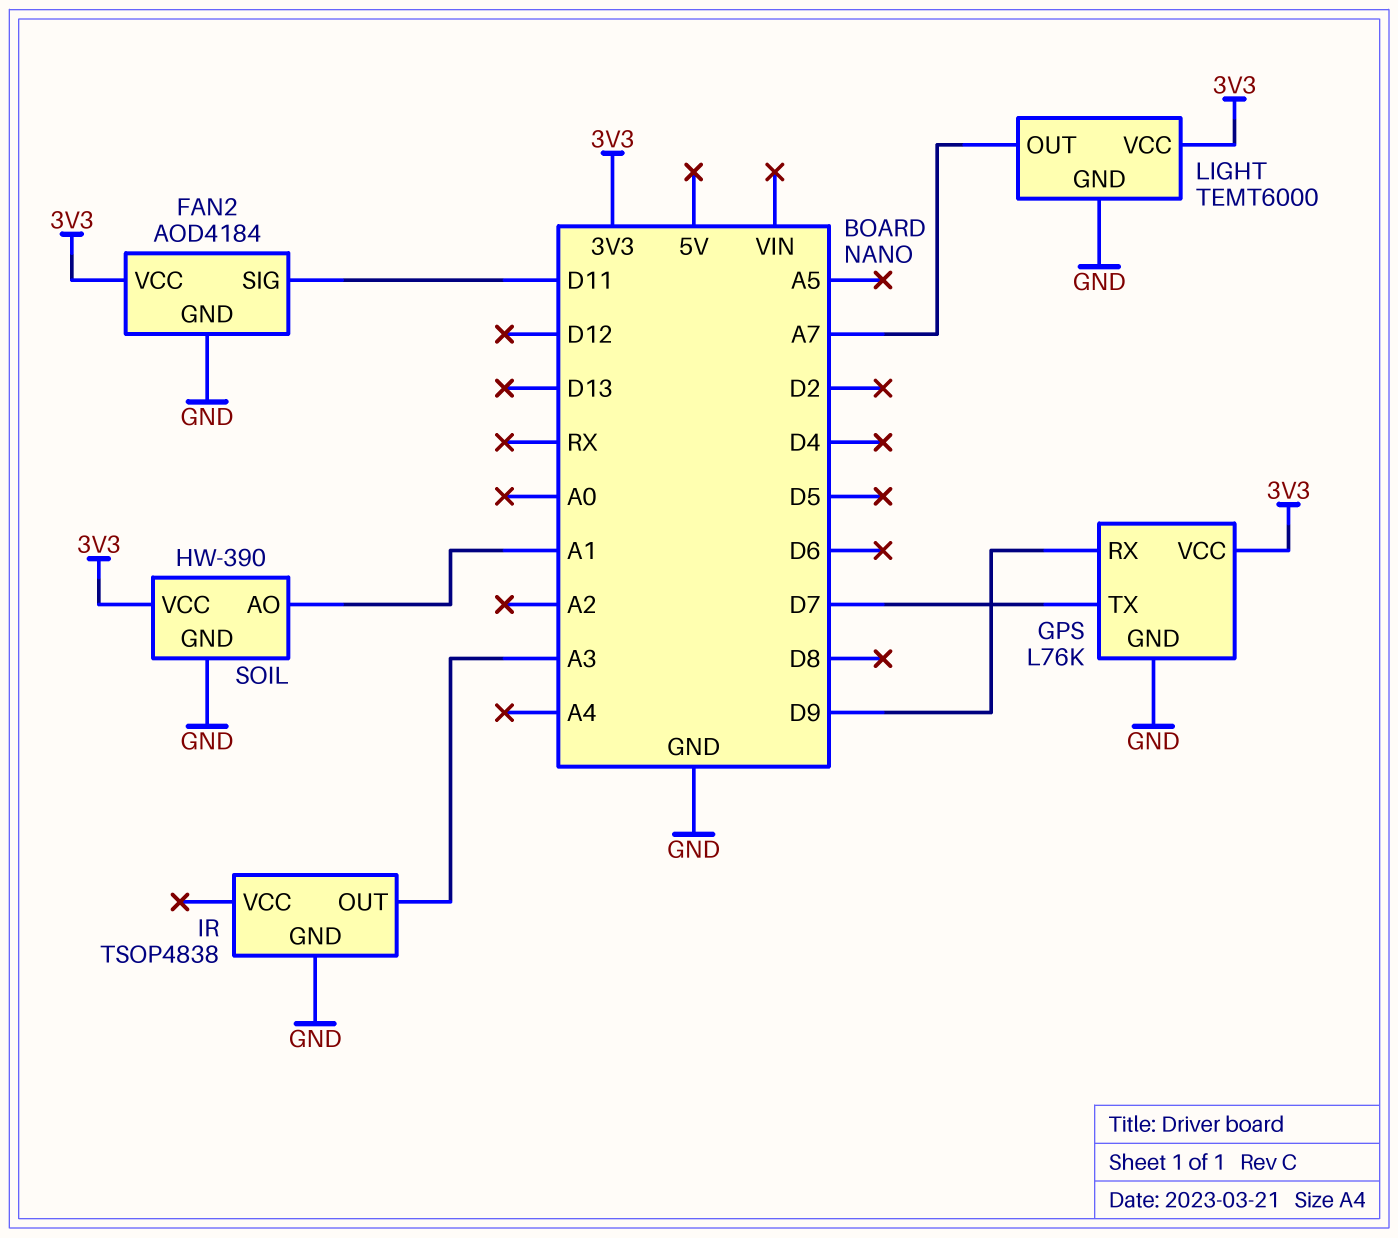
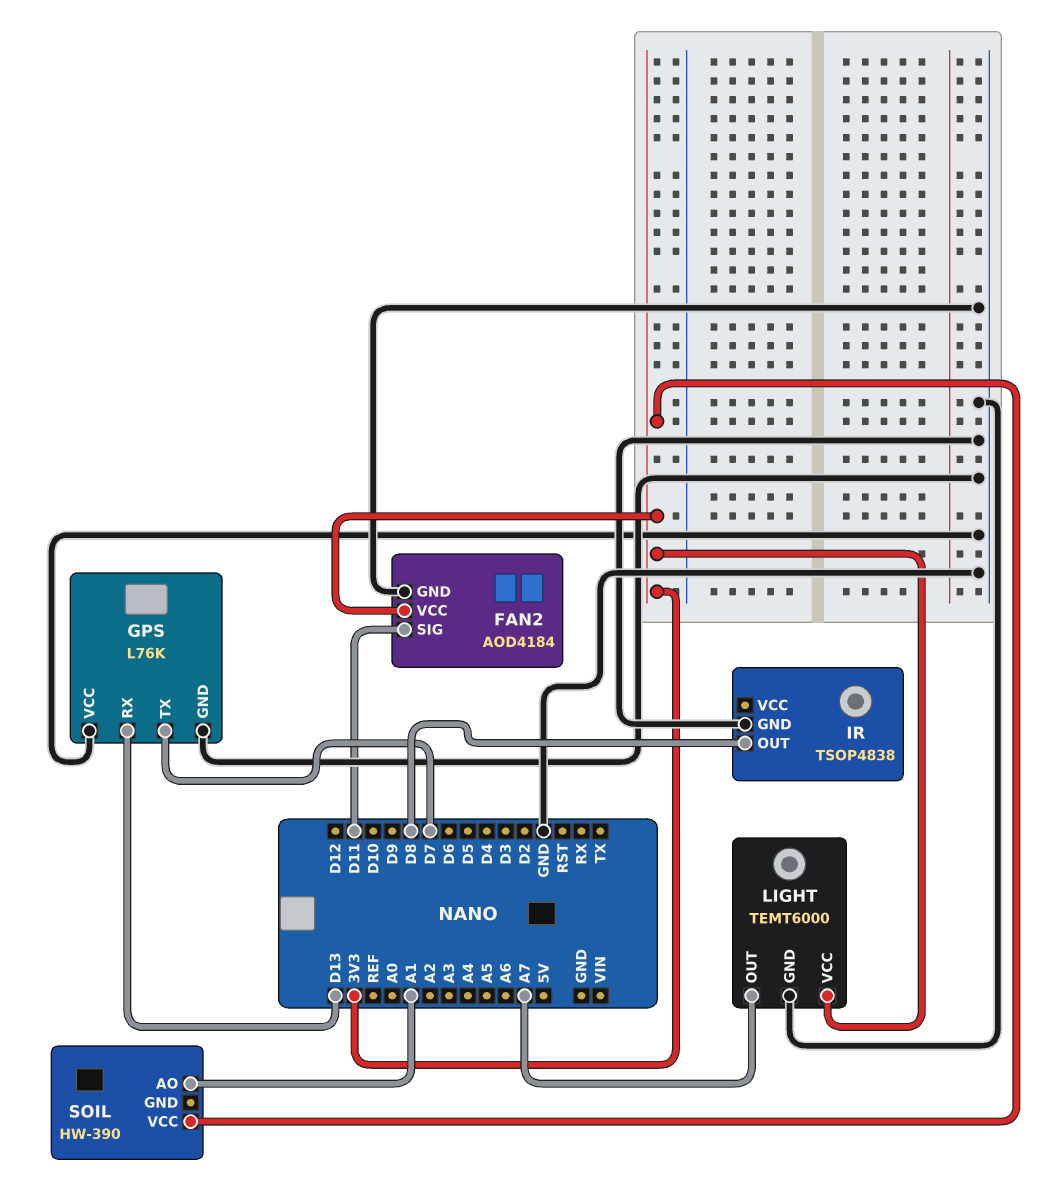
GPS pin RX: D9 -> D13
GPS pin VCC: 3V3 -> GND
IR pin OUT: A3 -> D8
SOIL pin GND: GND -> none

